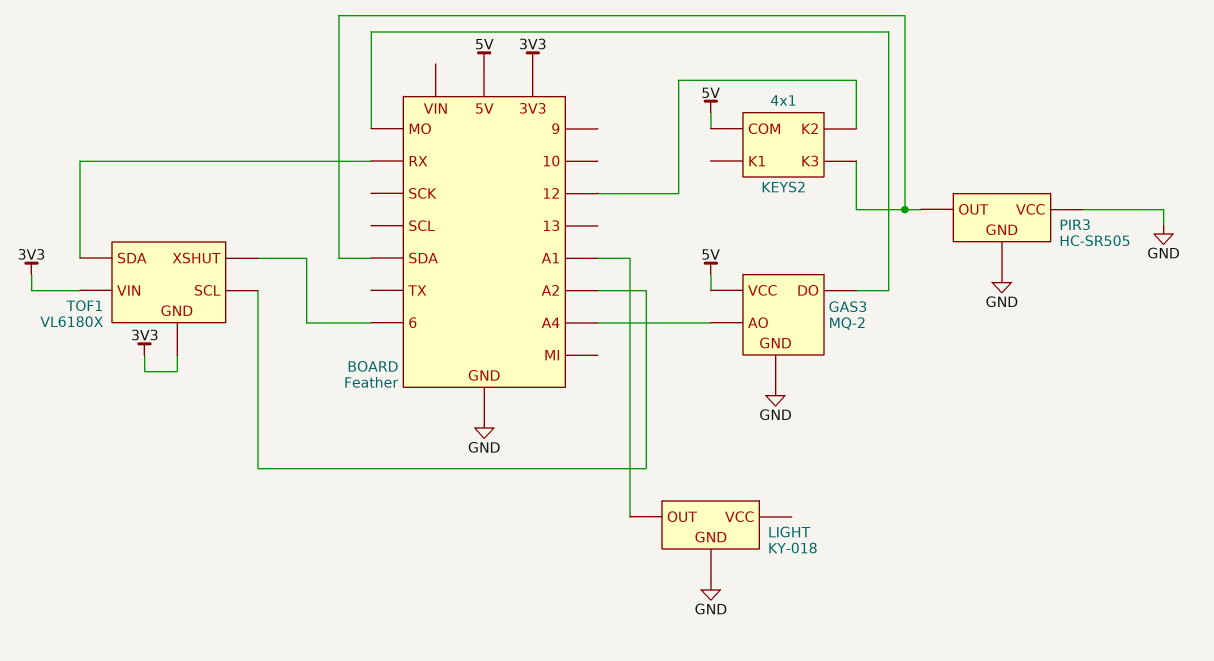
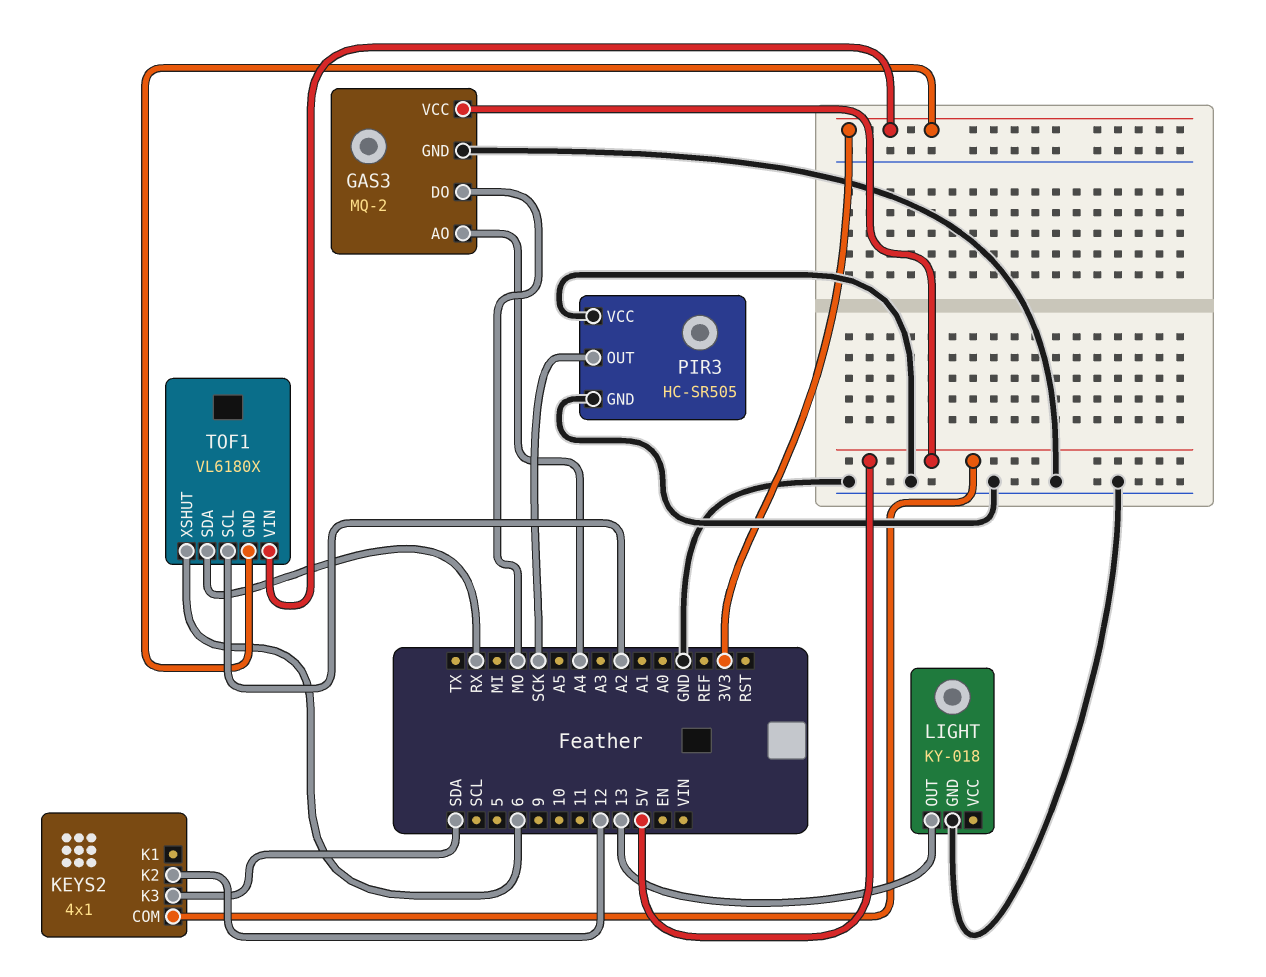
LIGHT pin OUT: A1 -> 13
PIR3 pin OUT: SDA -> SCK

